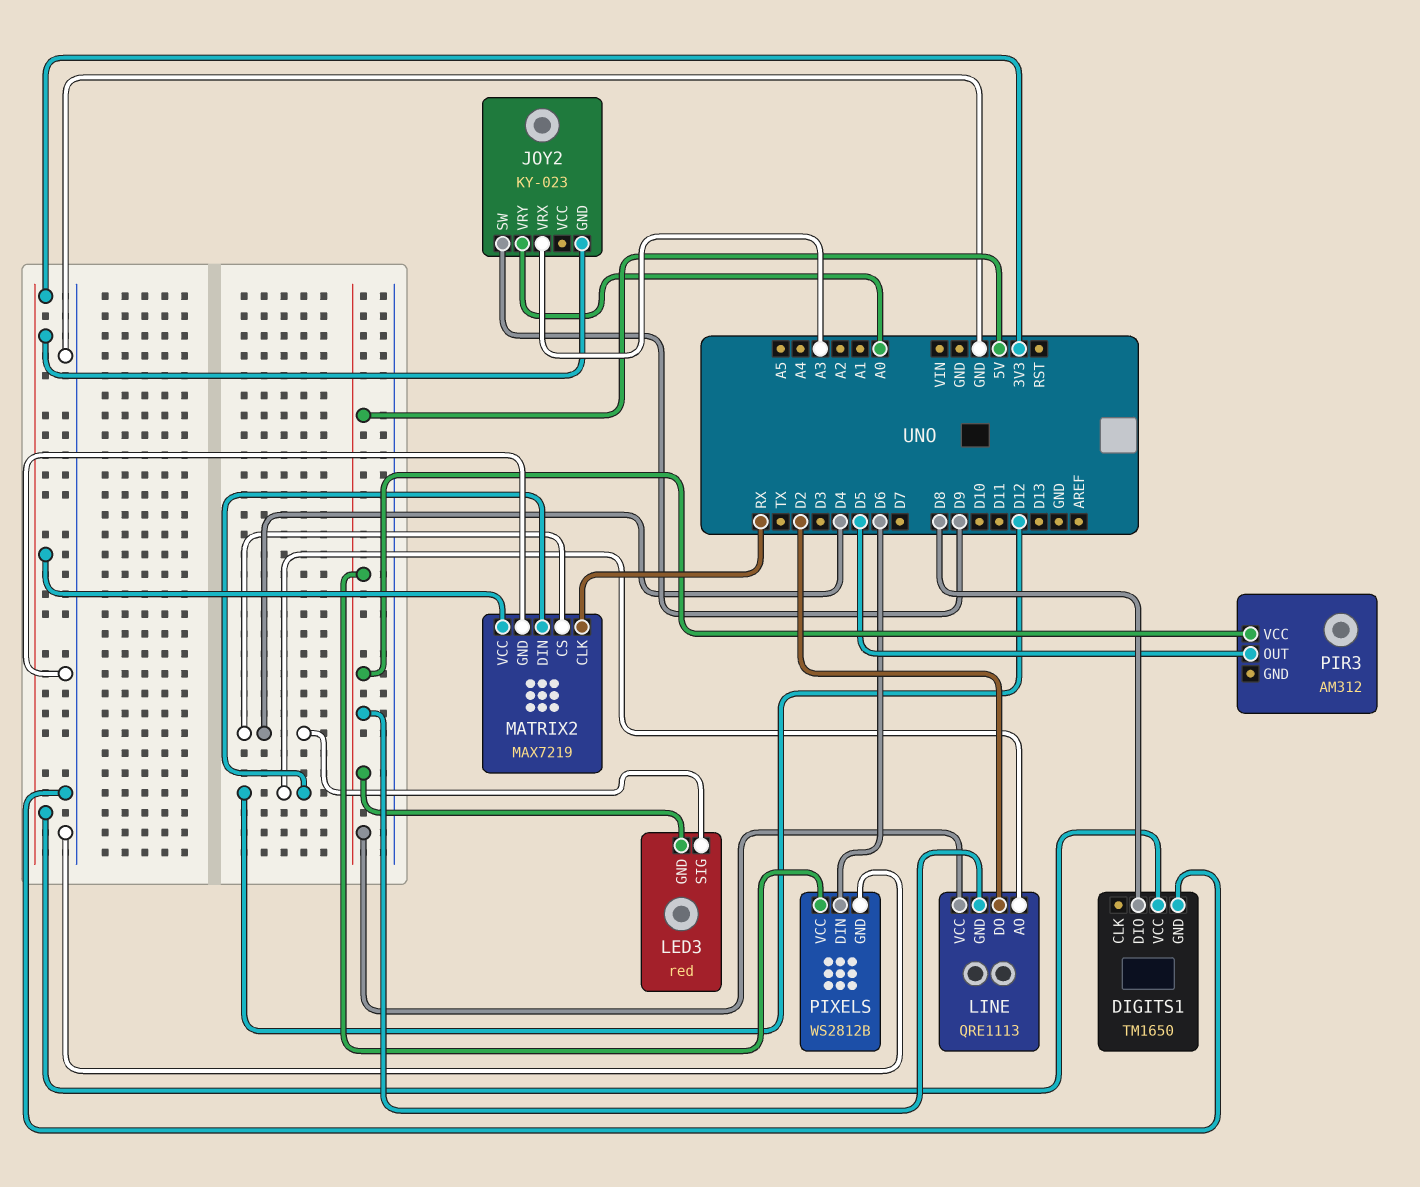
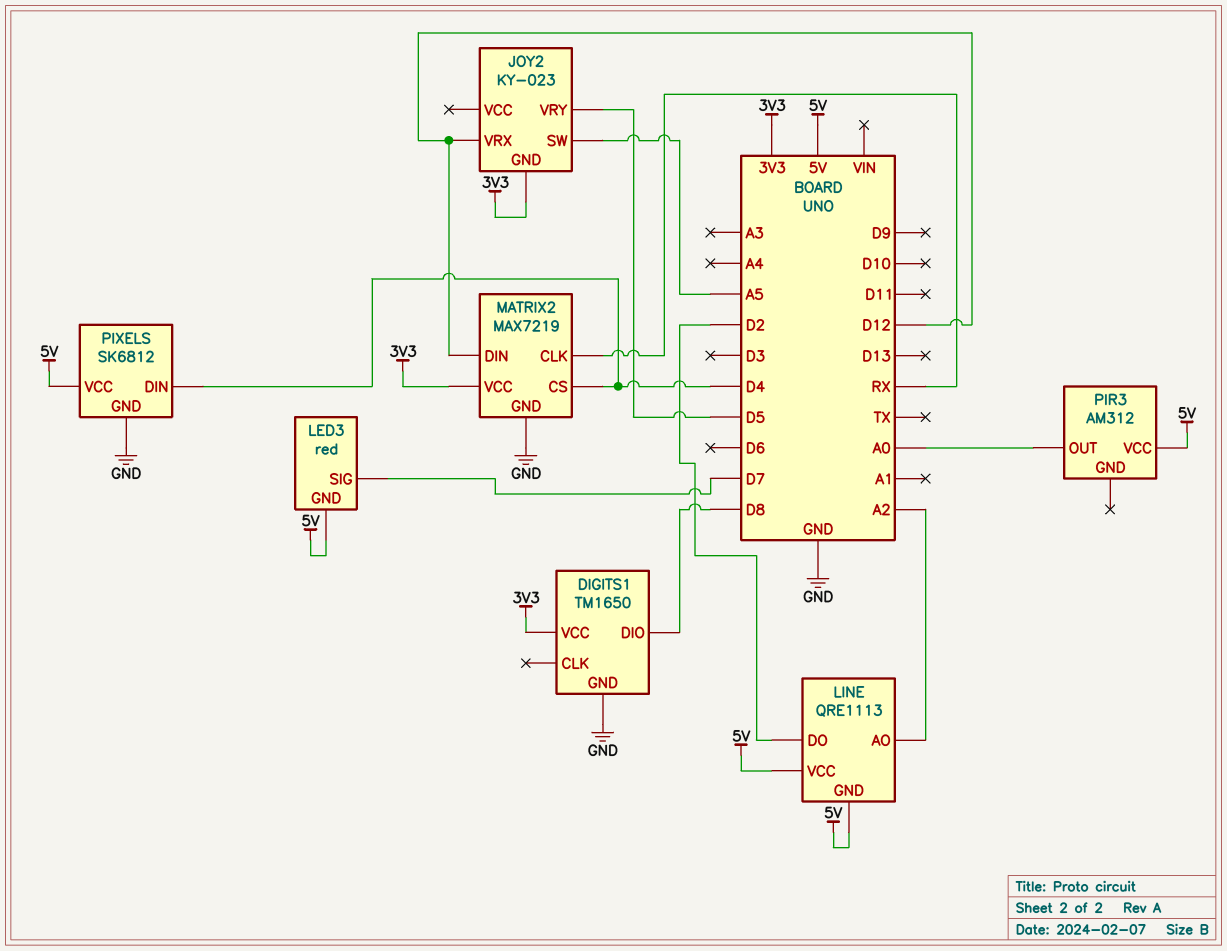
JOY2 pin SW: D9 -> A5
JOY2 pin VRX: A3 -> D12
JOY2 pin VRY: A0 -> D5
LED3 pin SIG: D4 -> D7
LINE pin AO: D12 -> A2
PIR3 pin OUT: D5 -> A0
PIXELS: WS2812B -> SK6812
PIXELS pin DIN: D6 -> D4

